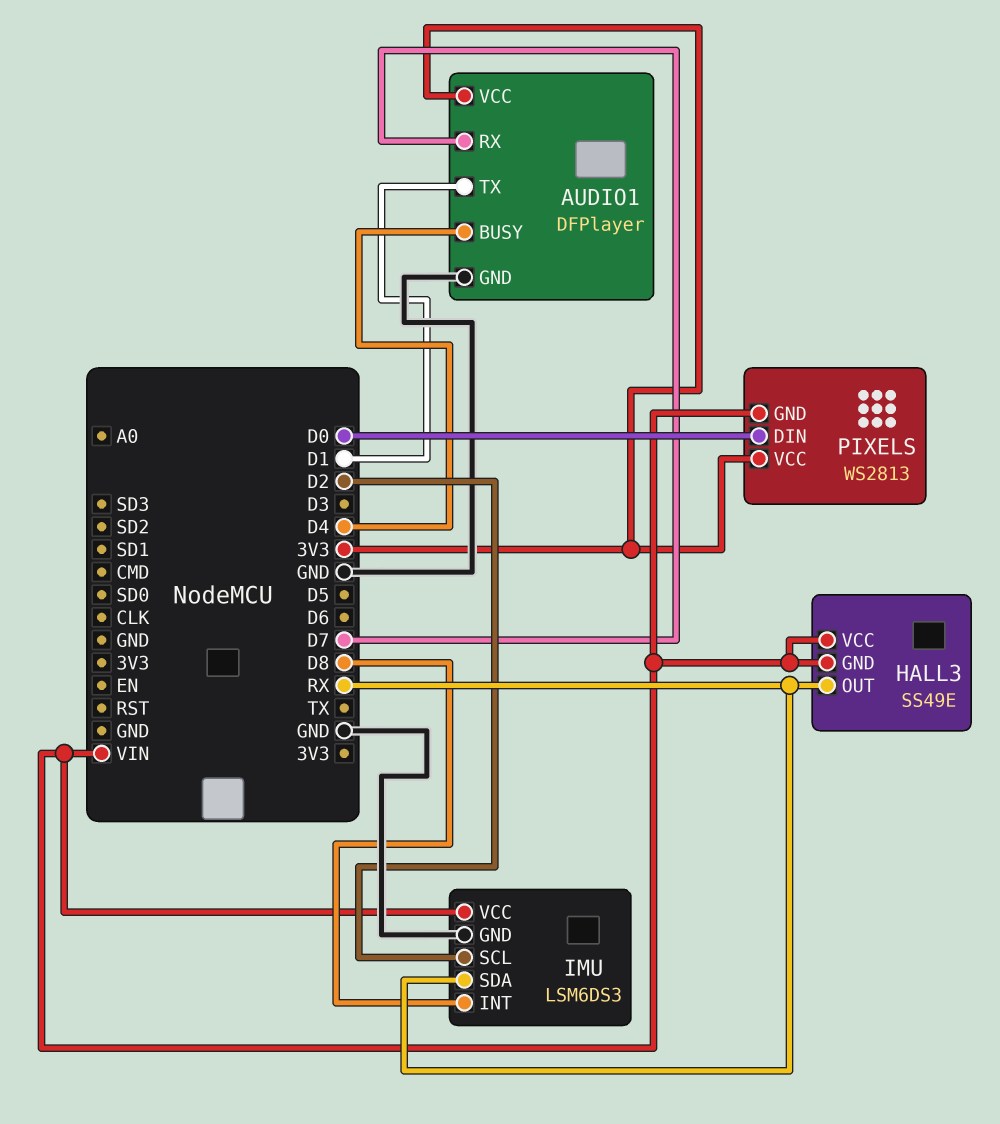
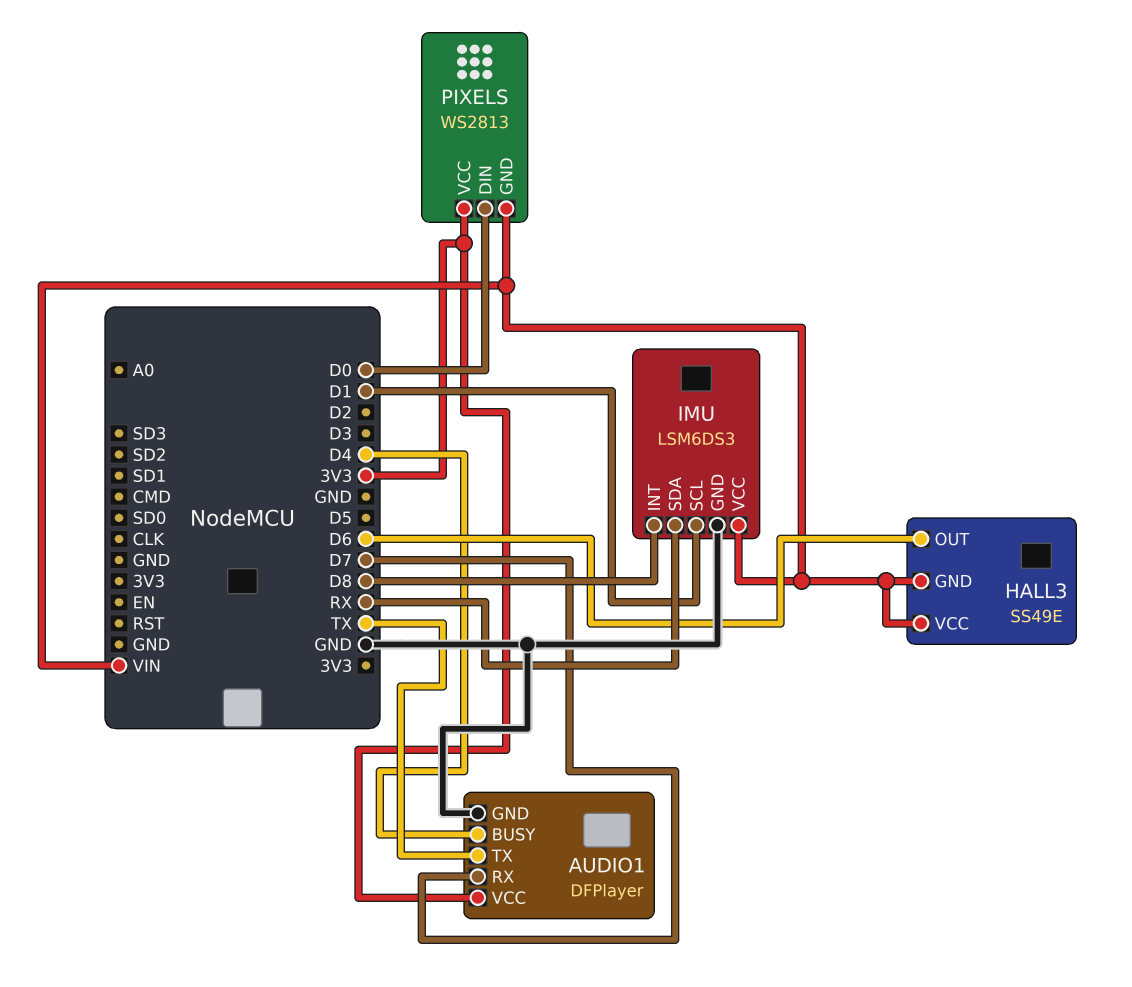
AUDIO1 pin TX: D1 -> TX
HALL3 pin OUT: RX -> D6
IMU pin SCL: D2 -> D1

